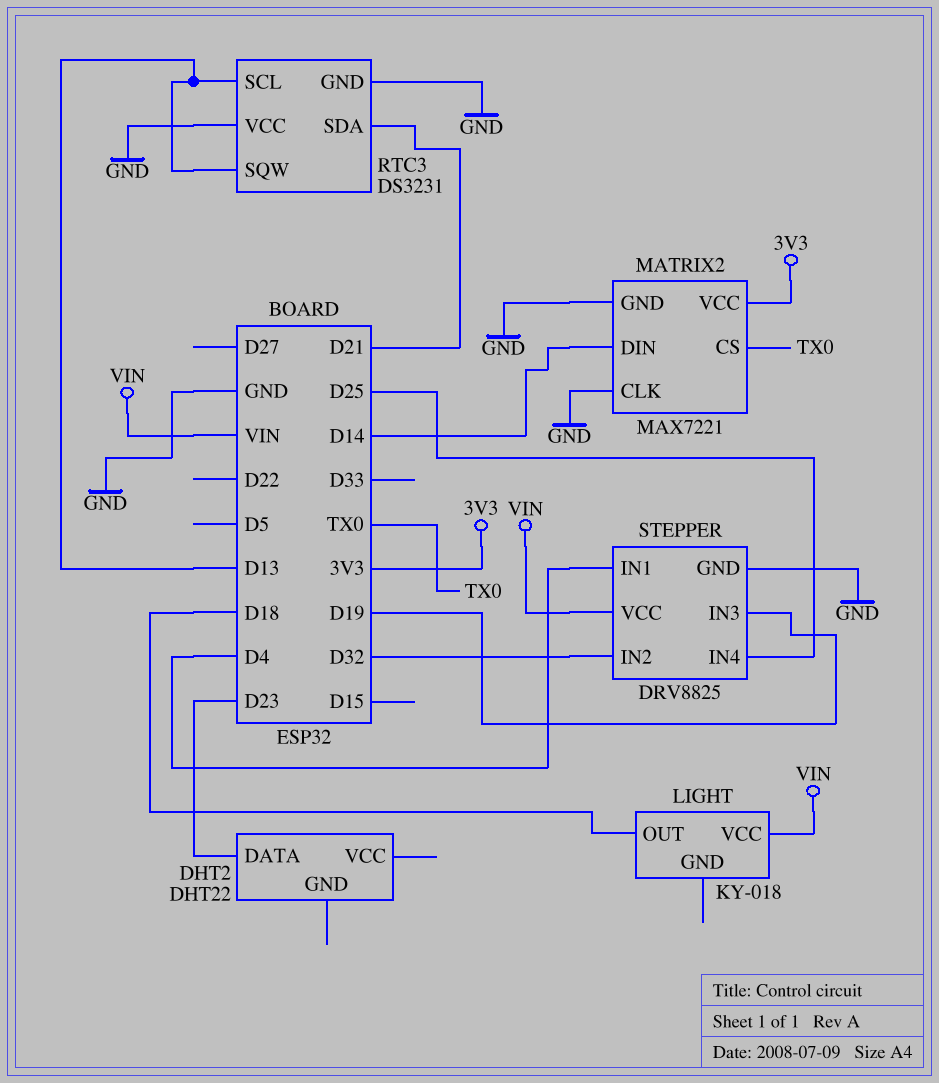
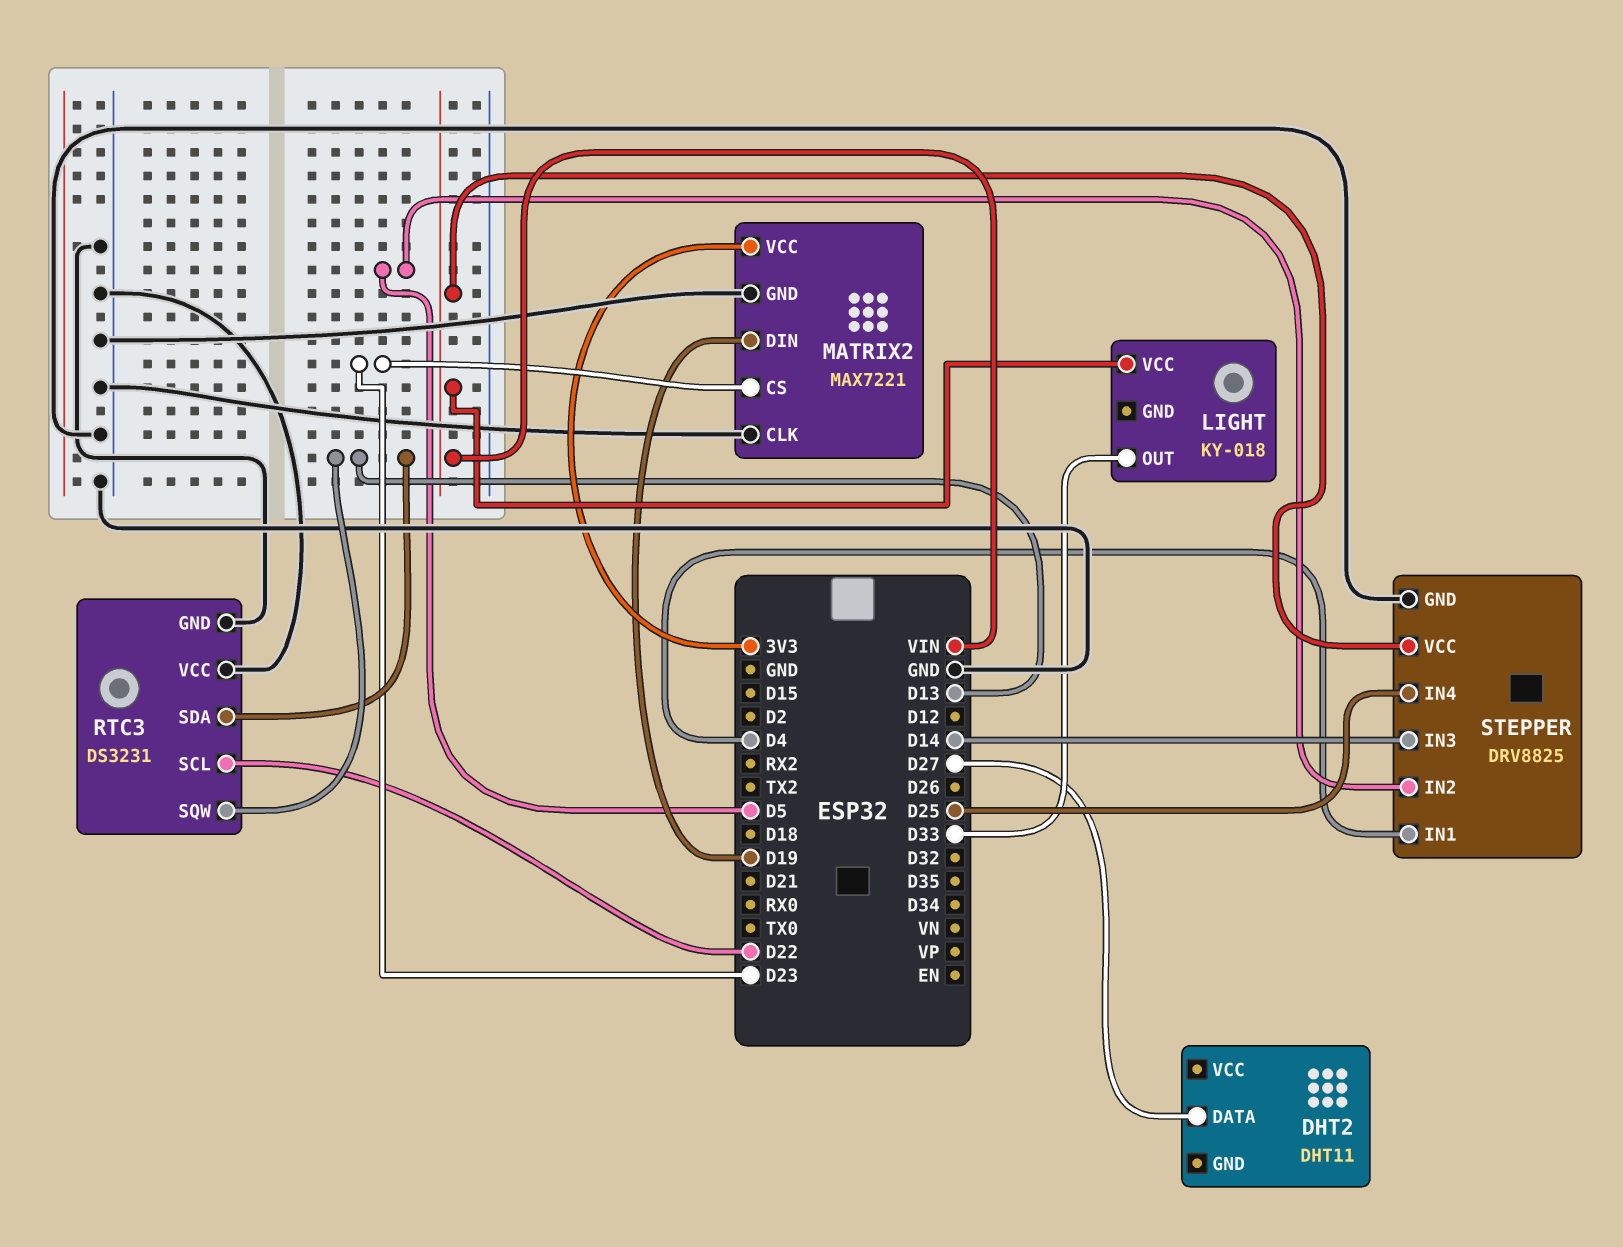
DHT2: DHT22 -> DHT11
DHT2 pin DATA: D23 -> D27
LIGHT pin OUT: D18 -> D33
MATRIX2 pin CS: TX0 -> D23
MATRIX2 pin DIN: D14 -> D19
RTC3 pin SCL: D13 -> D22
RTC3 pin SDA: D21 -> D13
STEPPER pin IN2: D32 -> D5
STEPPER pin IN3: D19 -> D14

